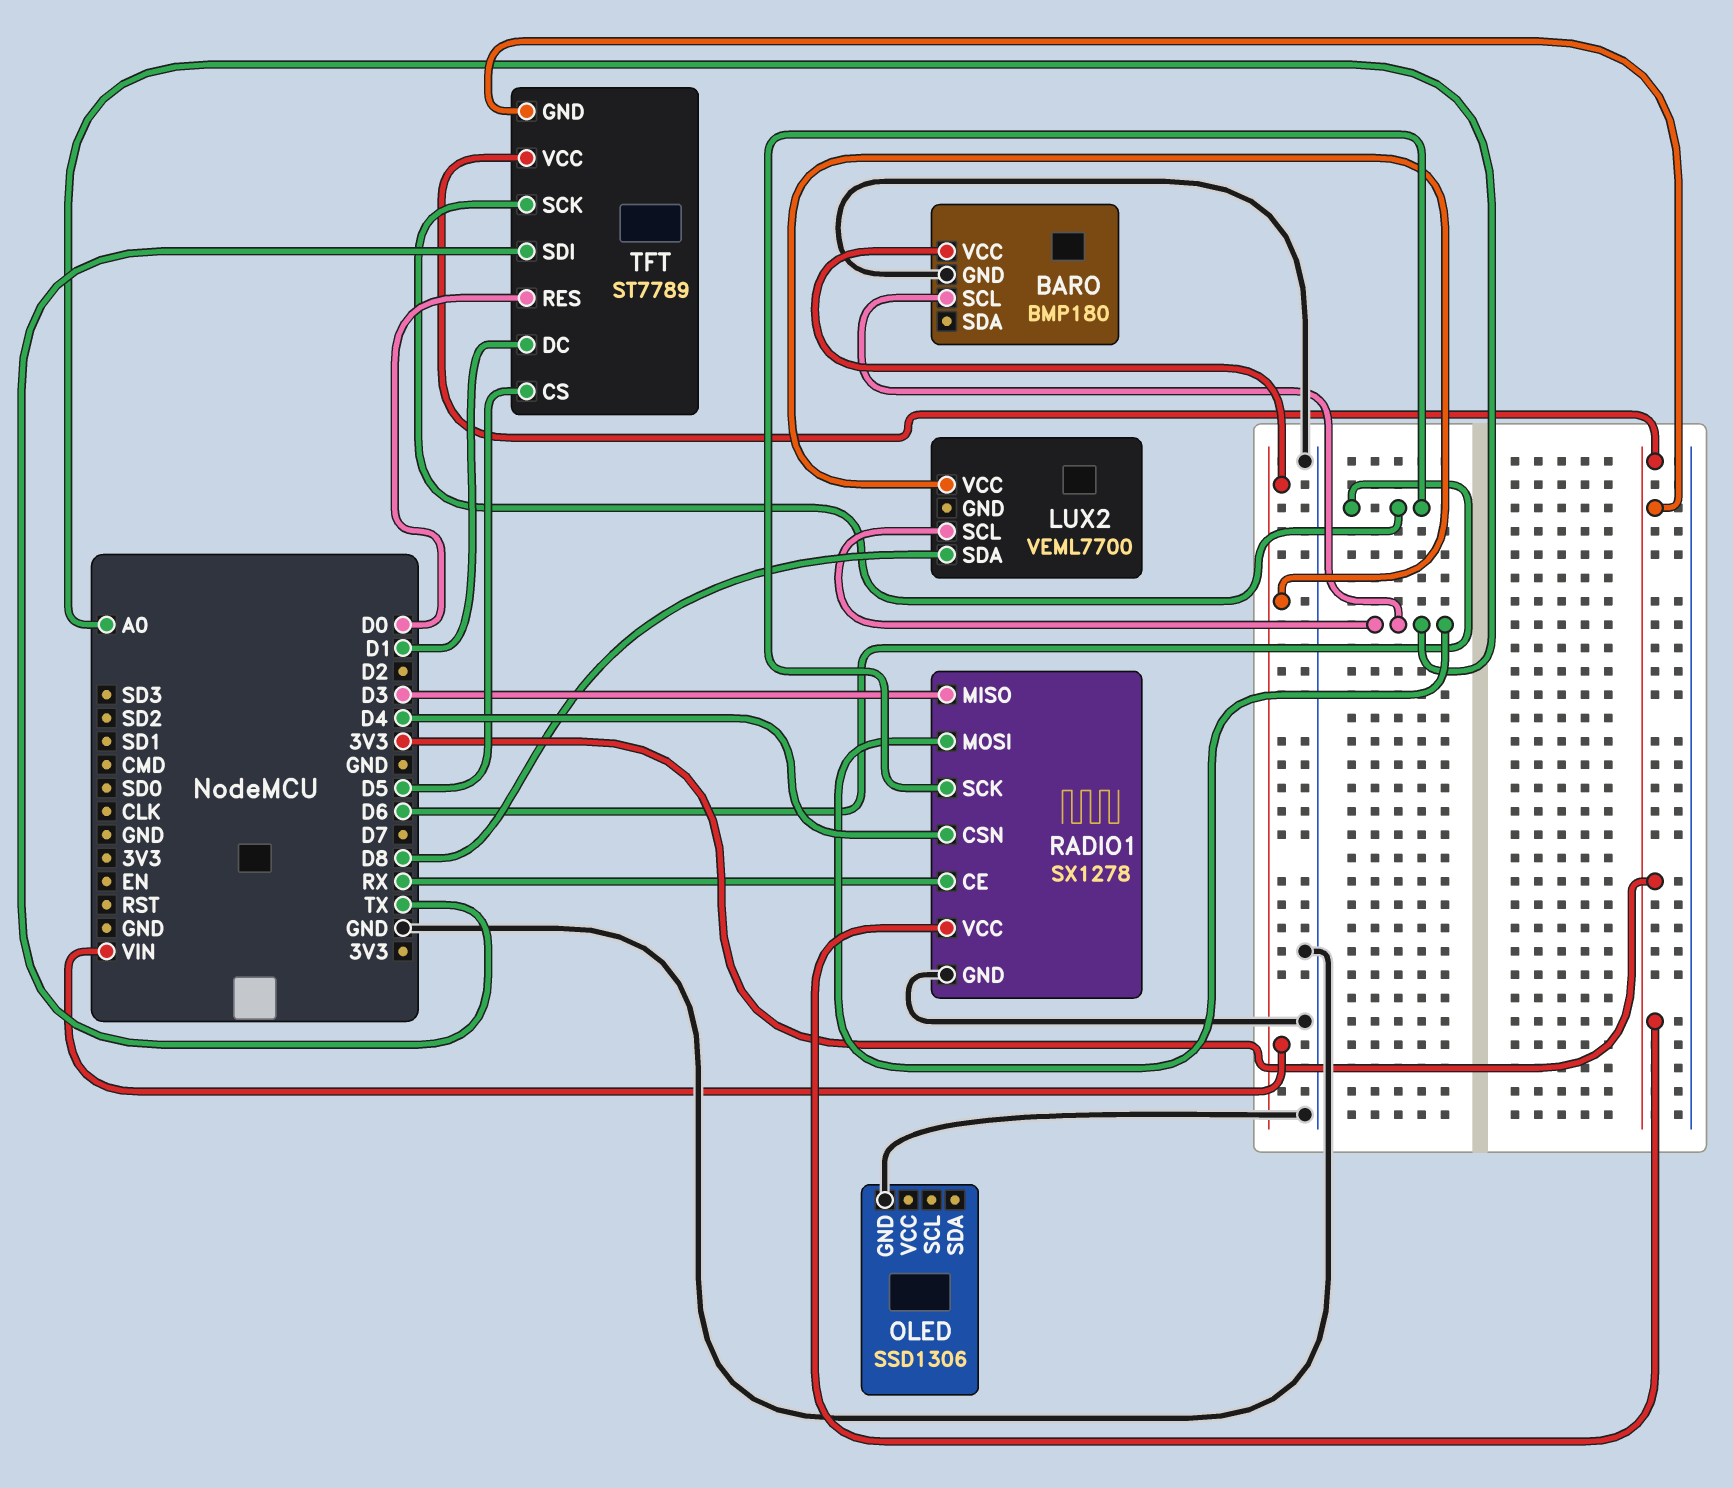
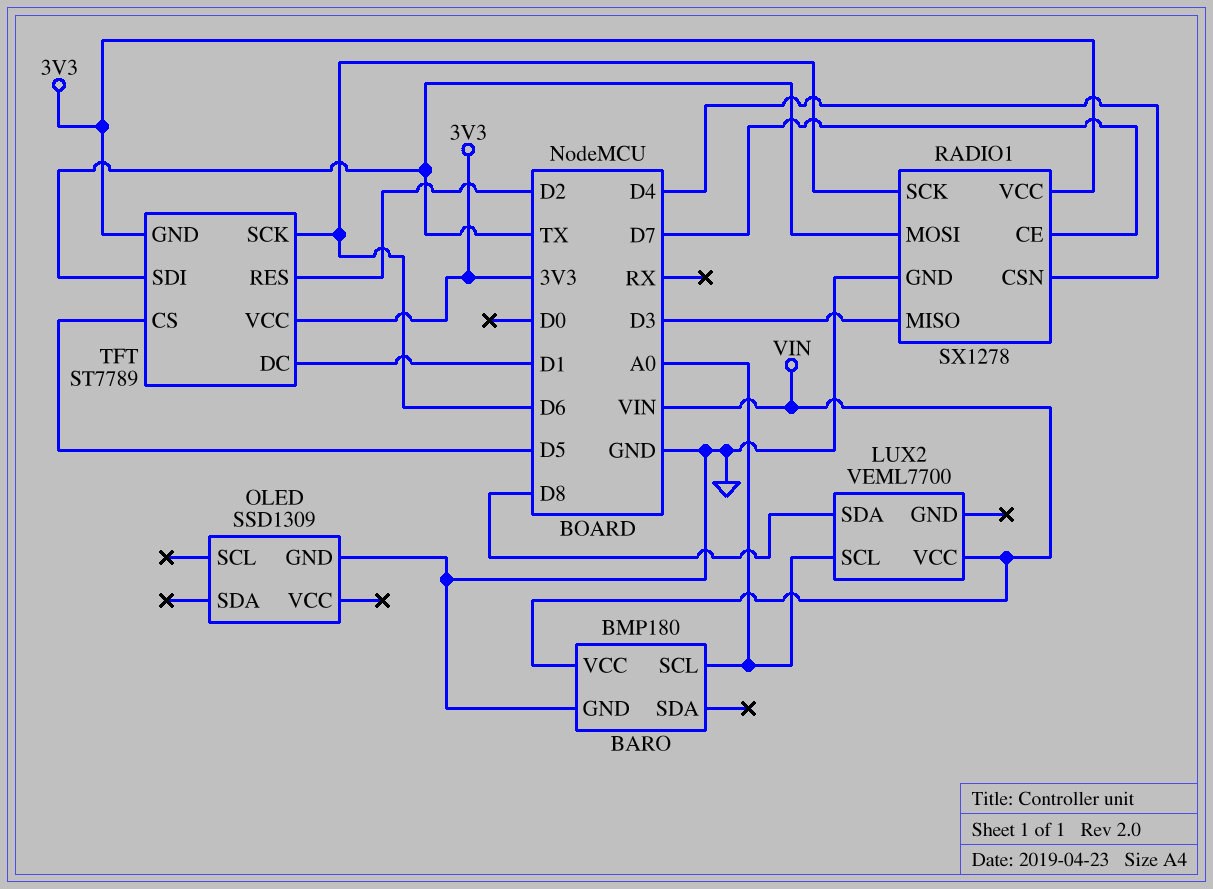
OLED: SSD1306 -> SSD1309
RADIO1 pin CE: RX -> D7
RADIO1 pin MOSI: A0 -> TX
TFT pin RES: D0 -> D2

